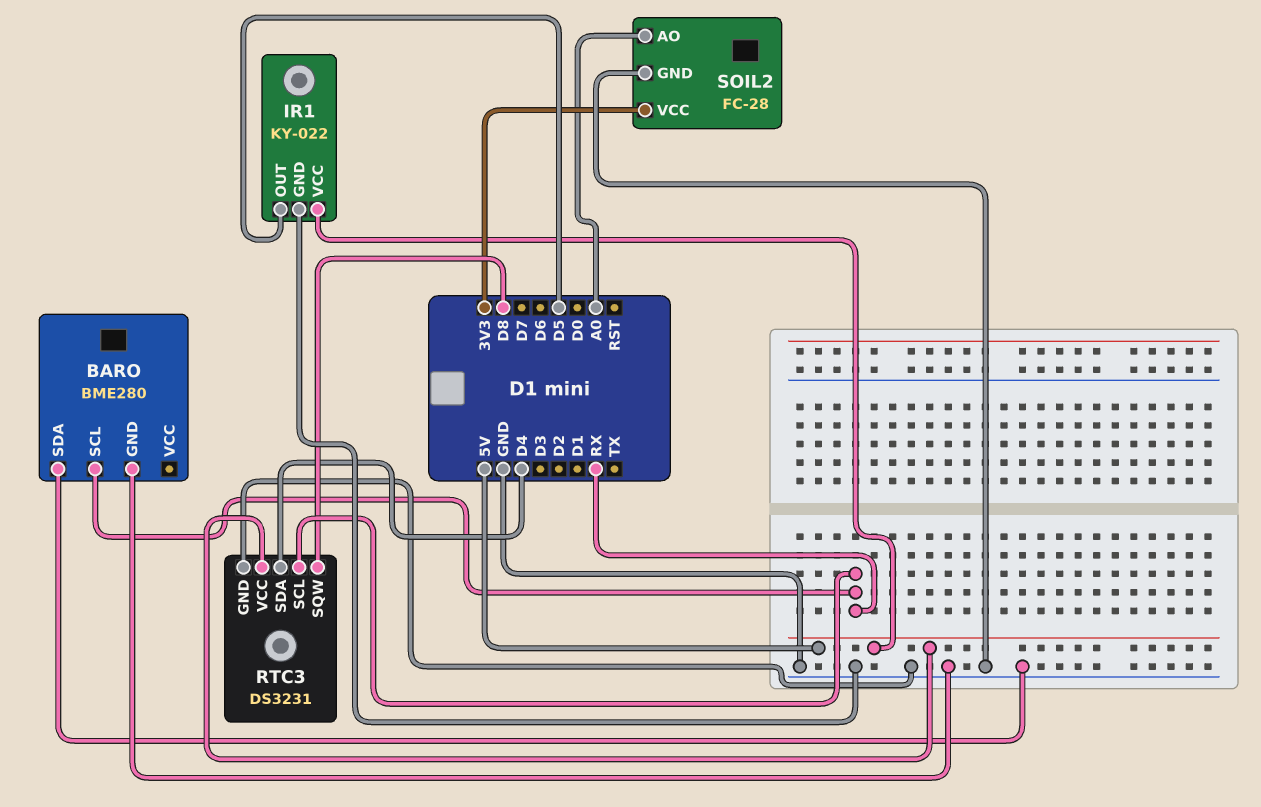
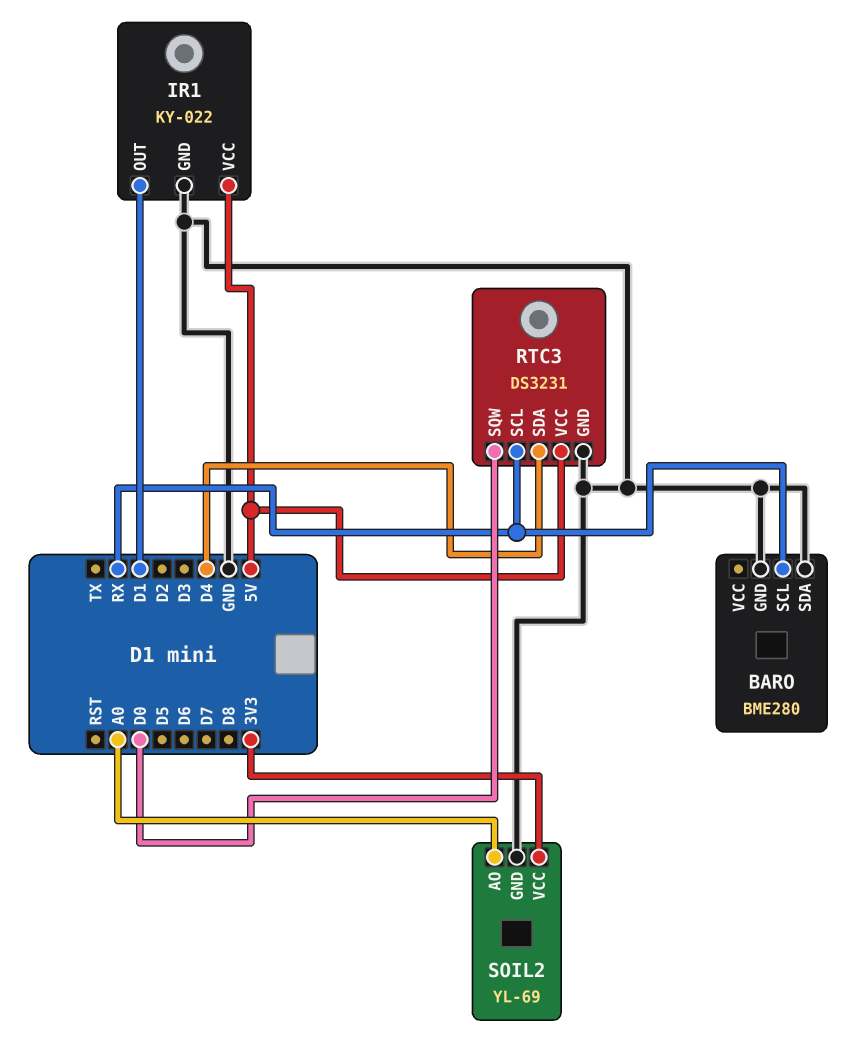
IR1 pin OUT: D5 -> D1
RTC3 pin SQW: D8 -> D0
SOIL2: FC-28 -> YL-69

